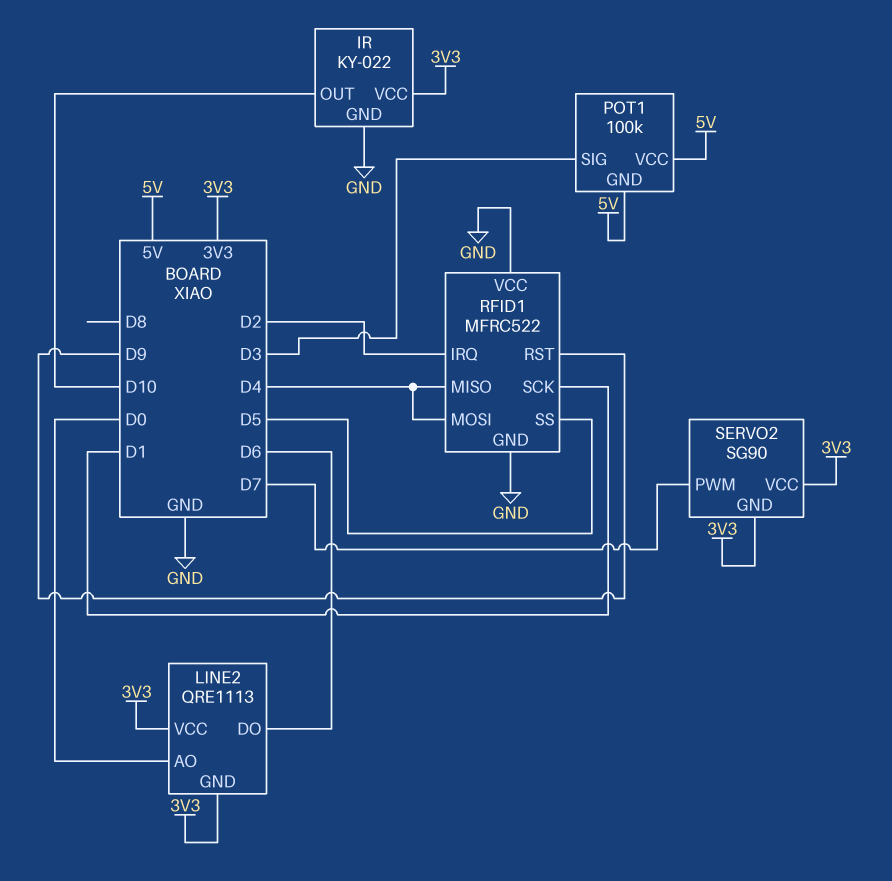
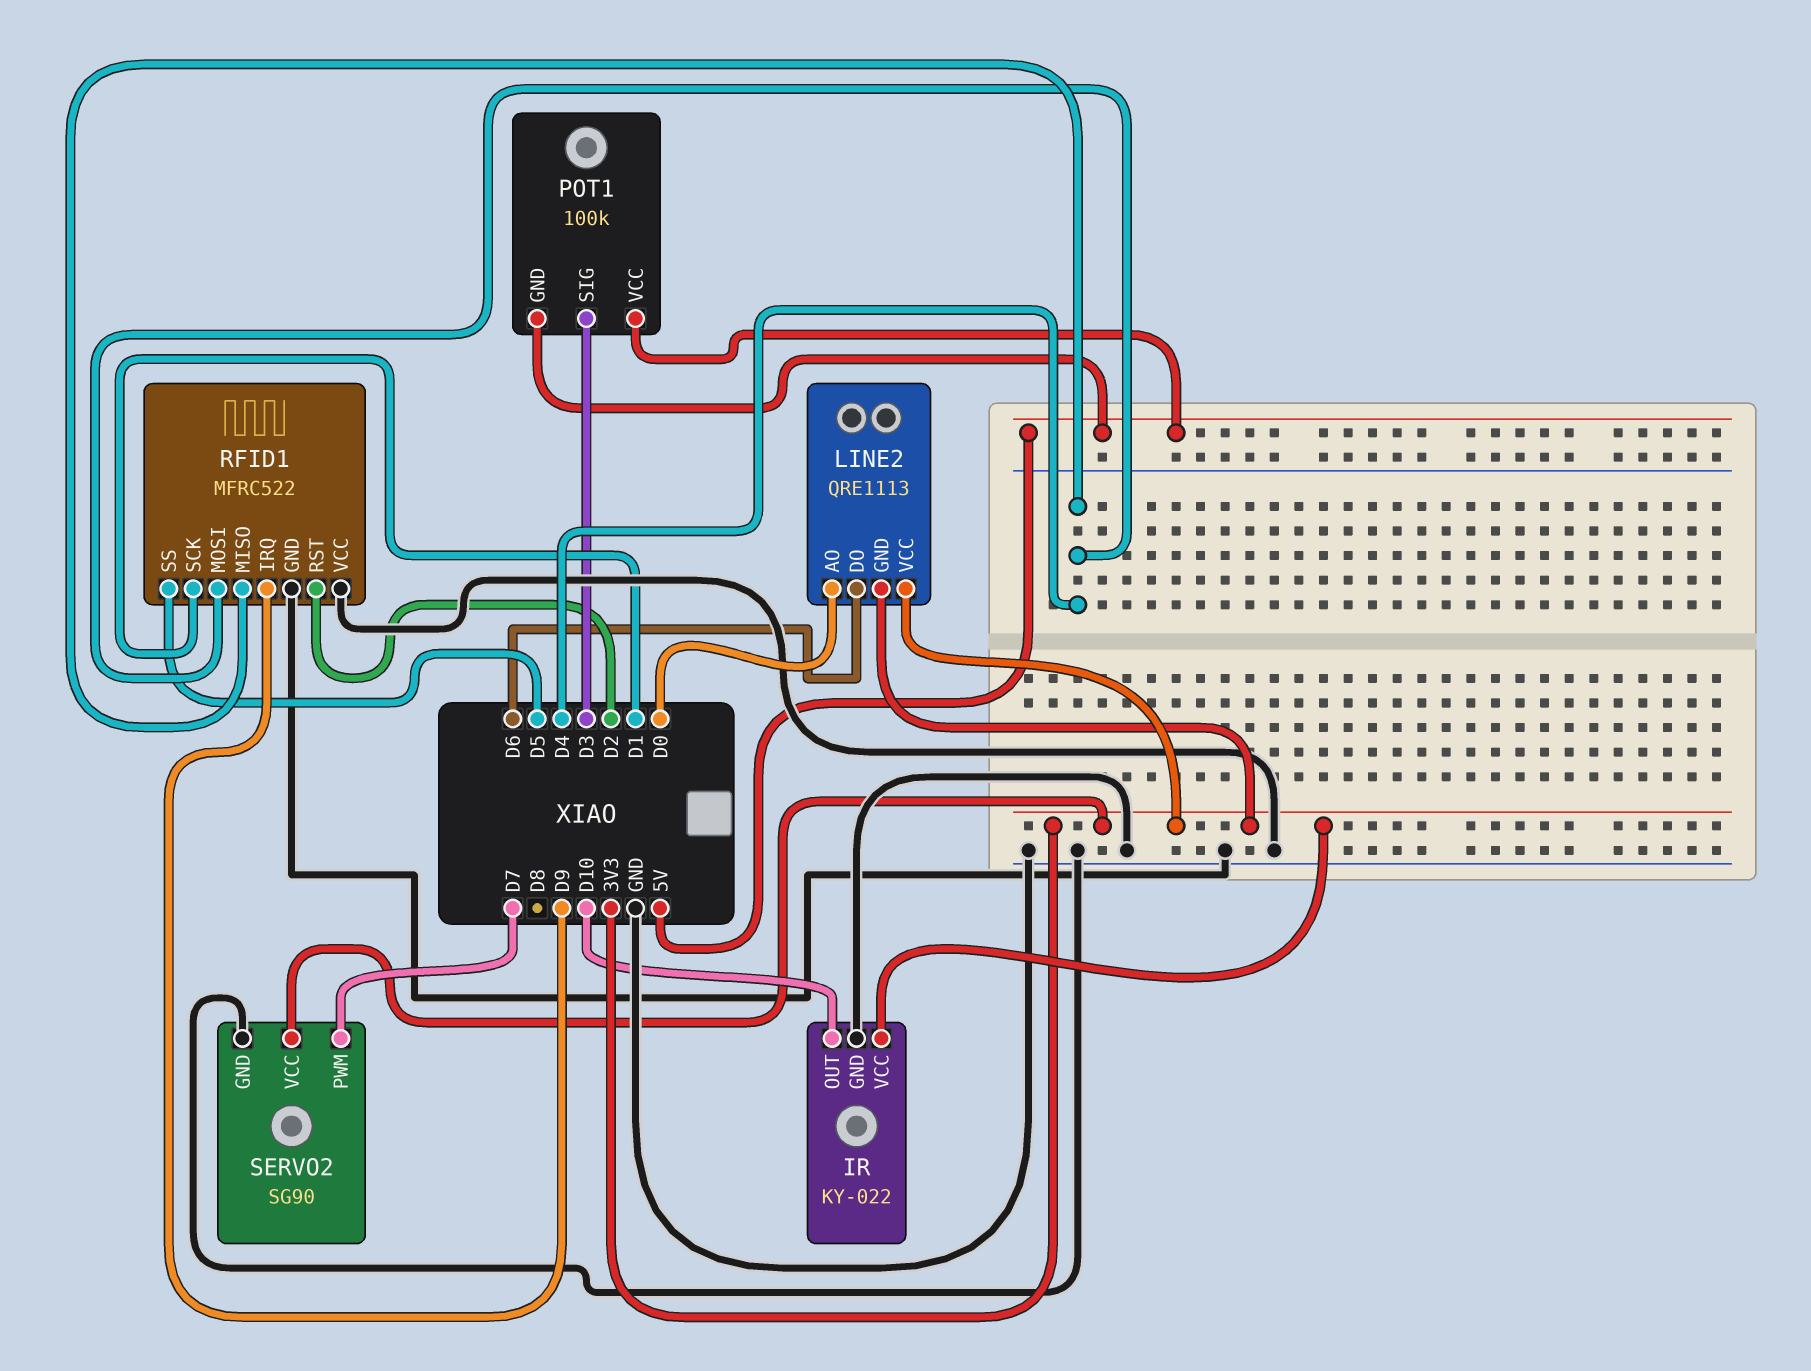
RFID1 pin IRQ: D2 -> D9
RFID1 pin RST: D9 -> D2
SERVO2 pin GND: 3V3 -> GND

